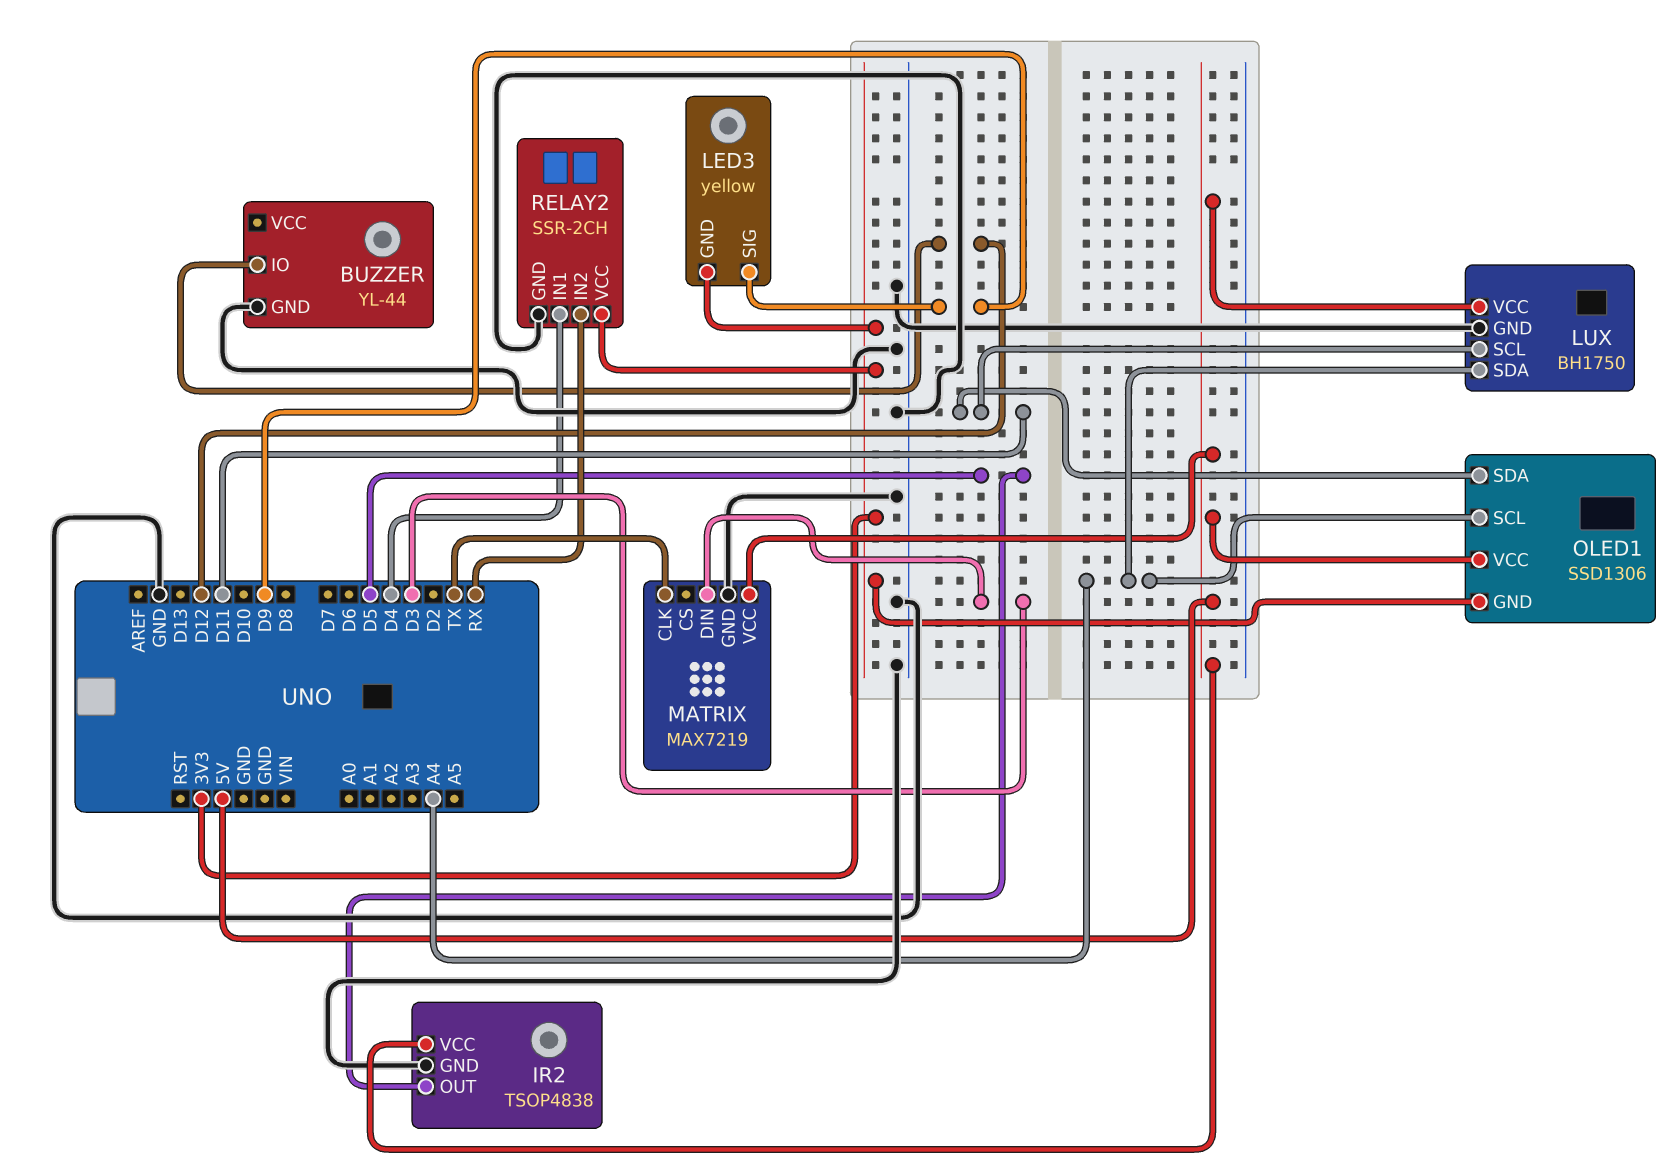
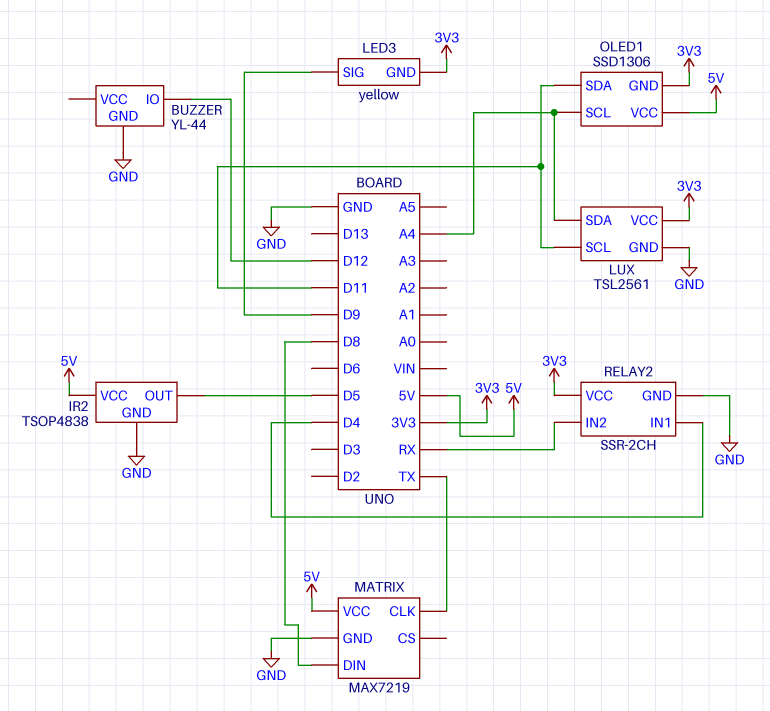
LUX: BH1750 -> TSL2561
LUX pin VCC: 5V -> 3V3
MATRIX pin DIN: D3 -> D8

